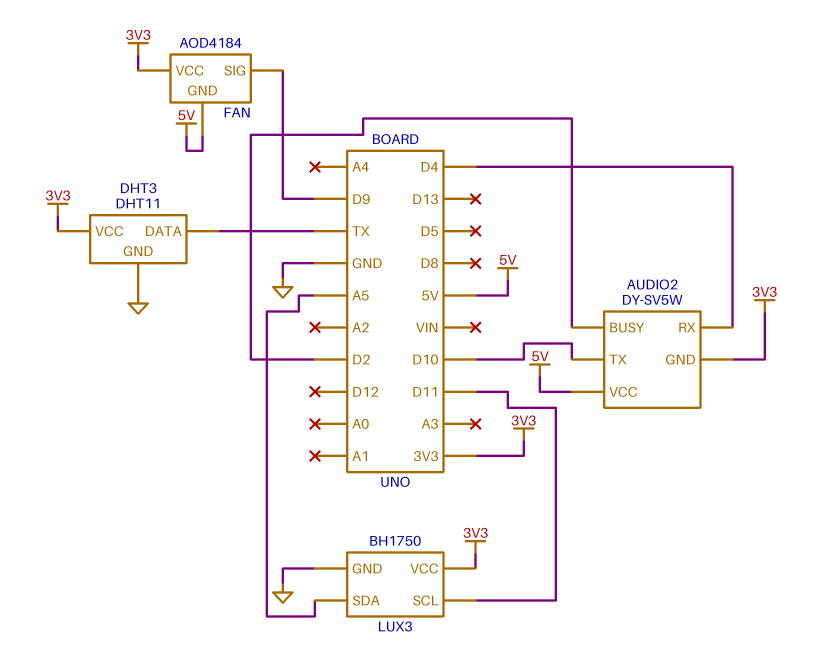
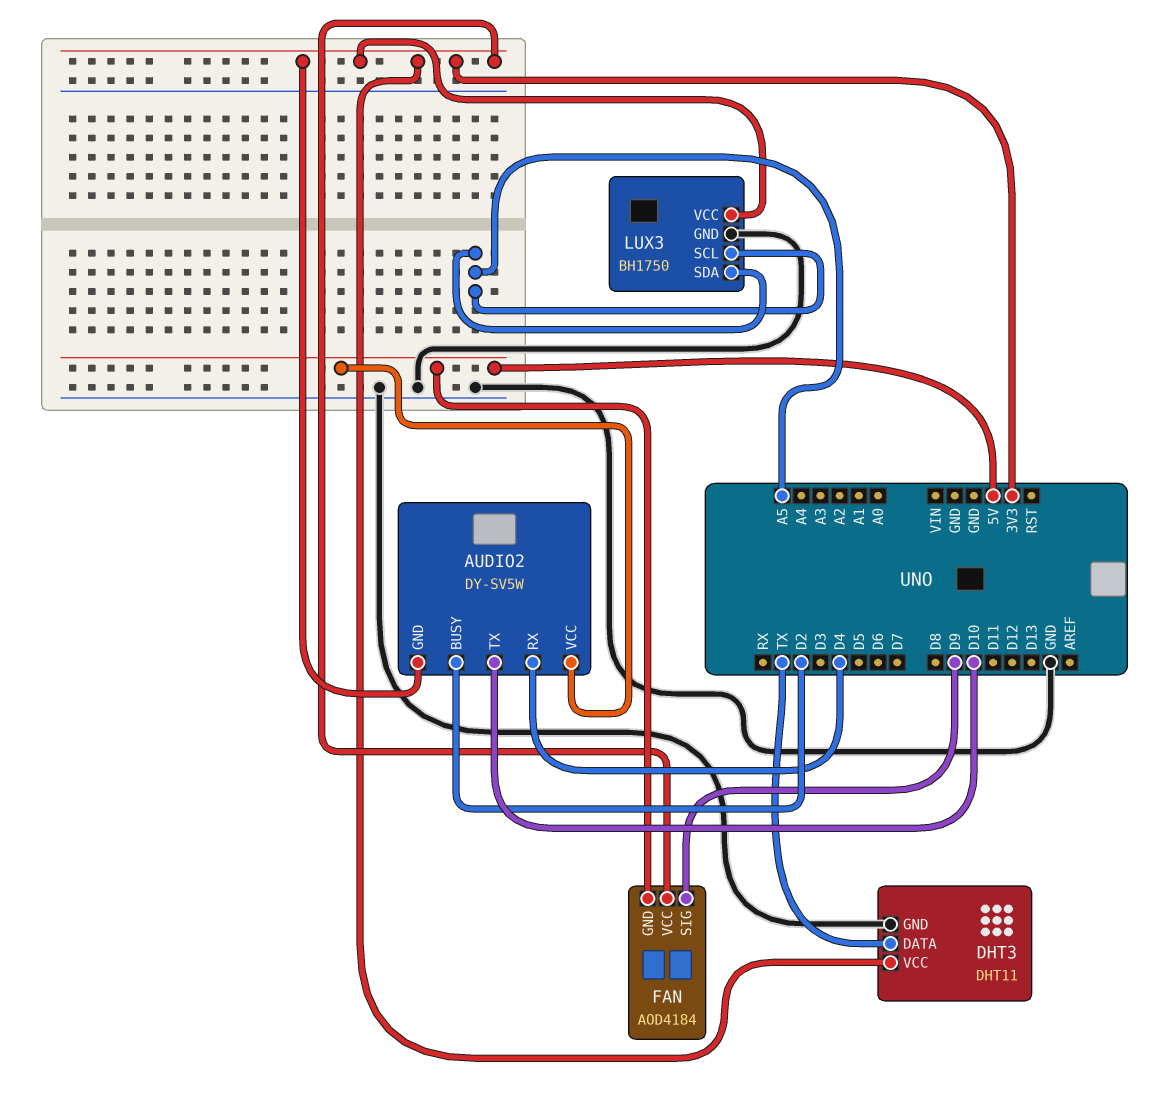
LUX3 pin SCL: D11 -> A5

